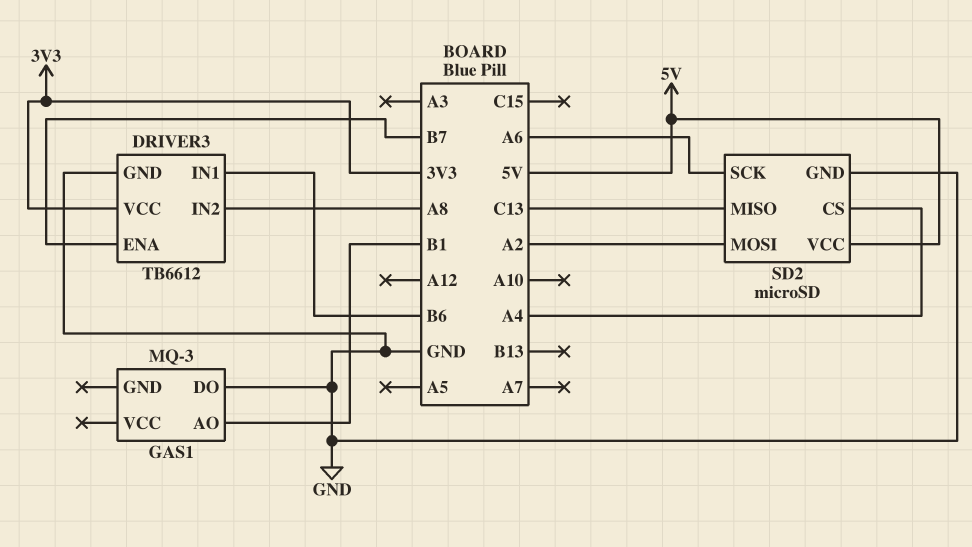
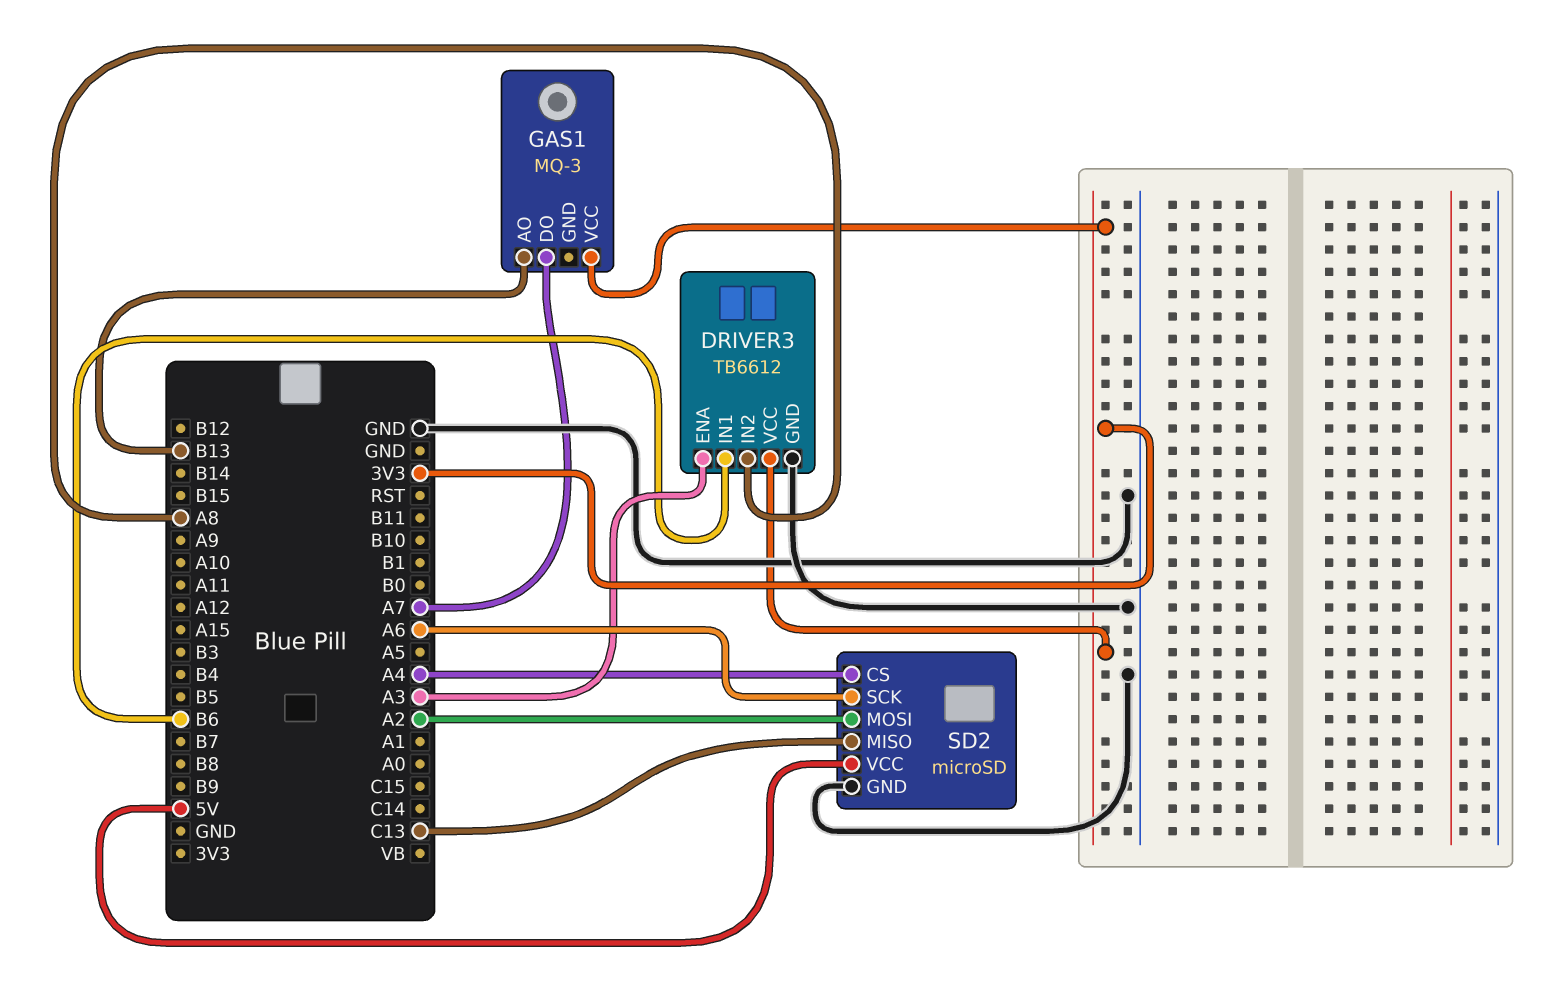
DRIVER3 pin ENA: B7 -> A3
GAS1 pin AO: B1 -> B13
GAS1 pin DO: GND -> A7
GAS1 pin VCC: none -> 3V3

